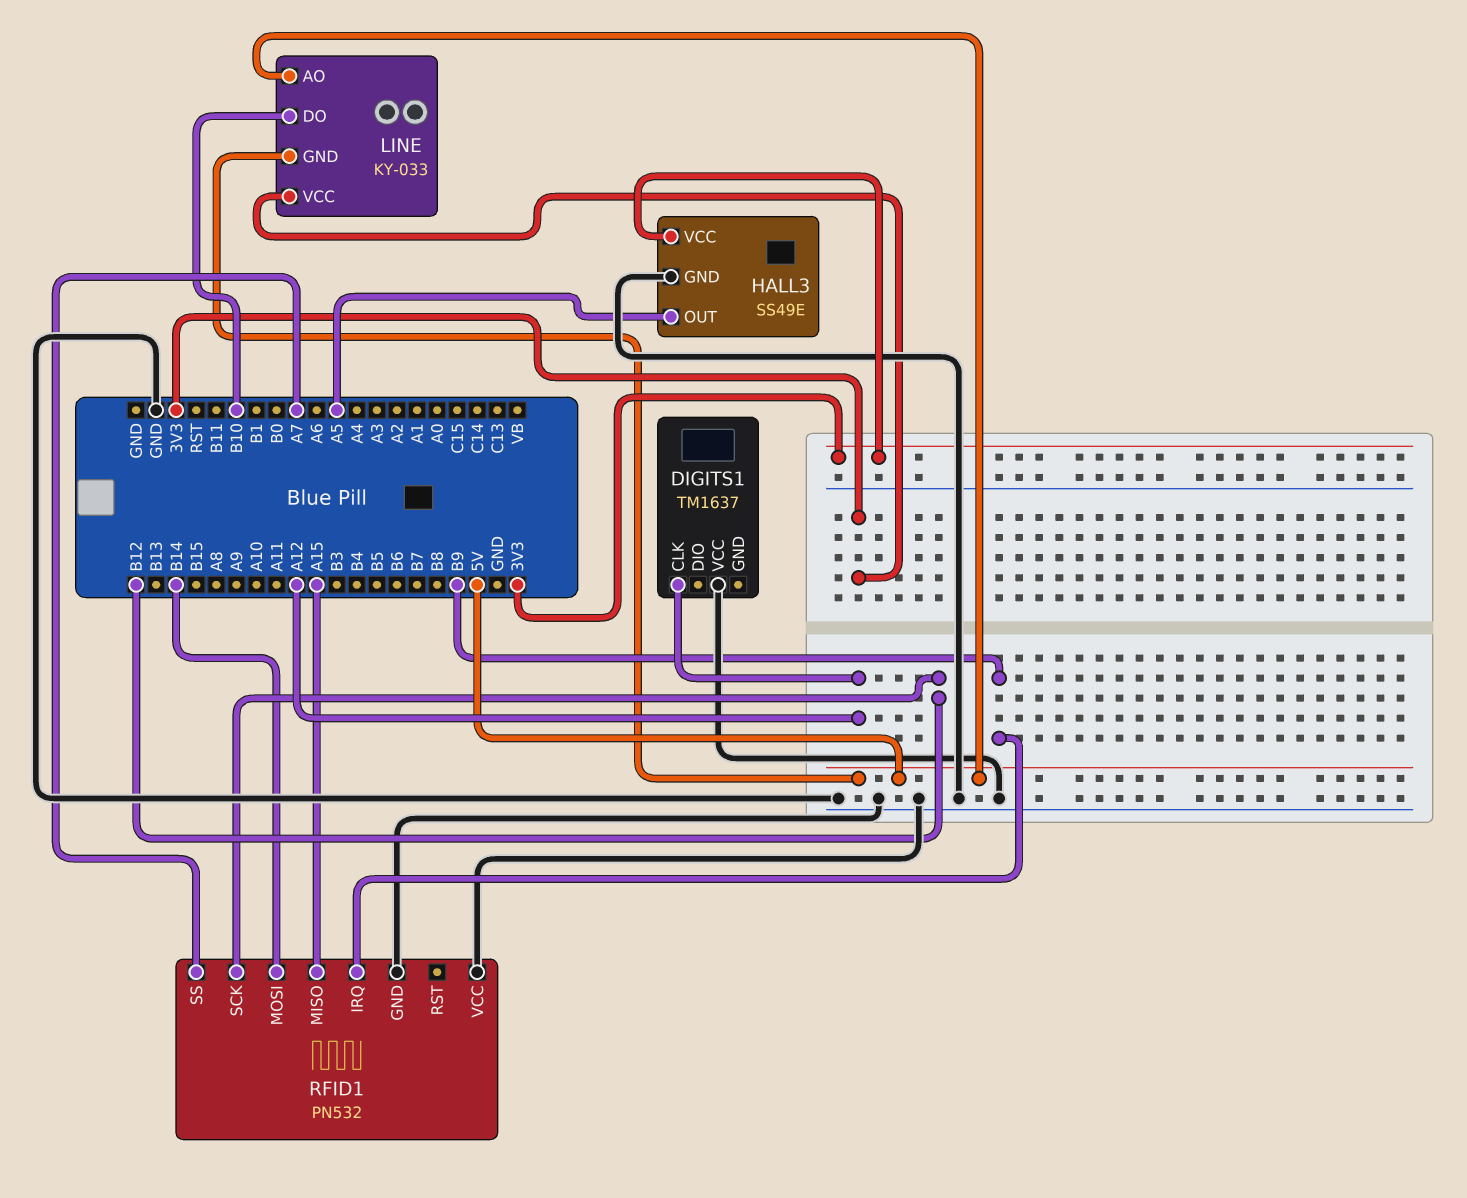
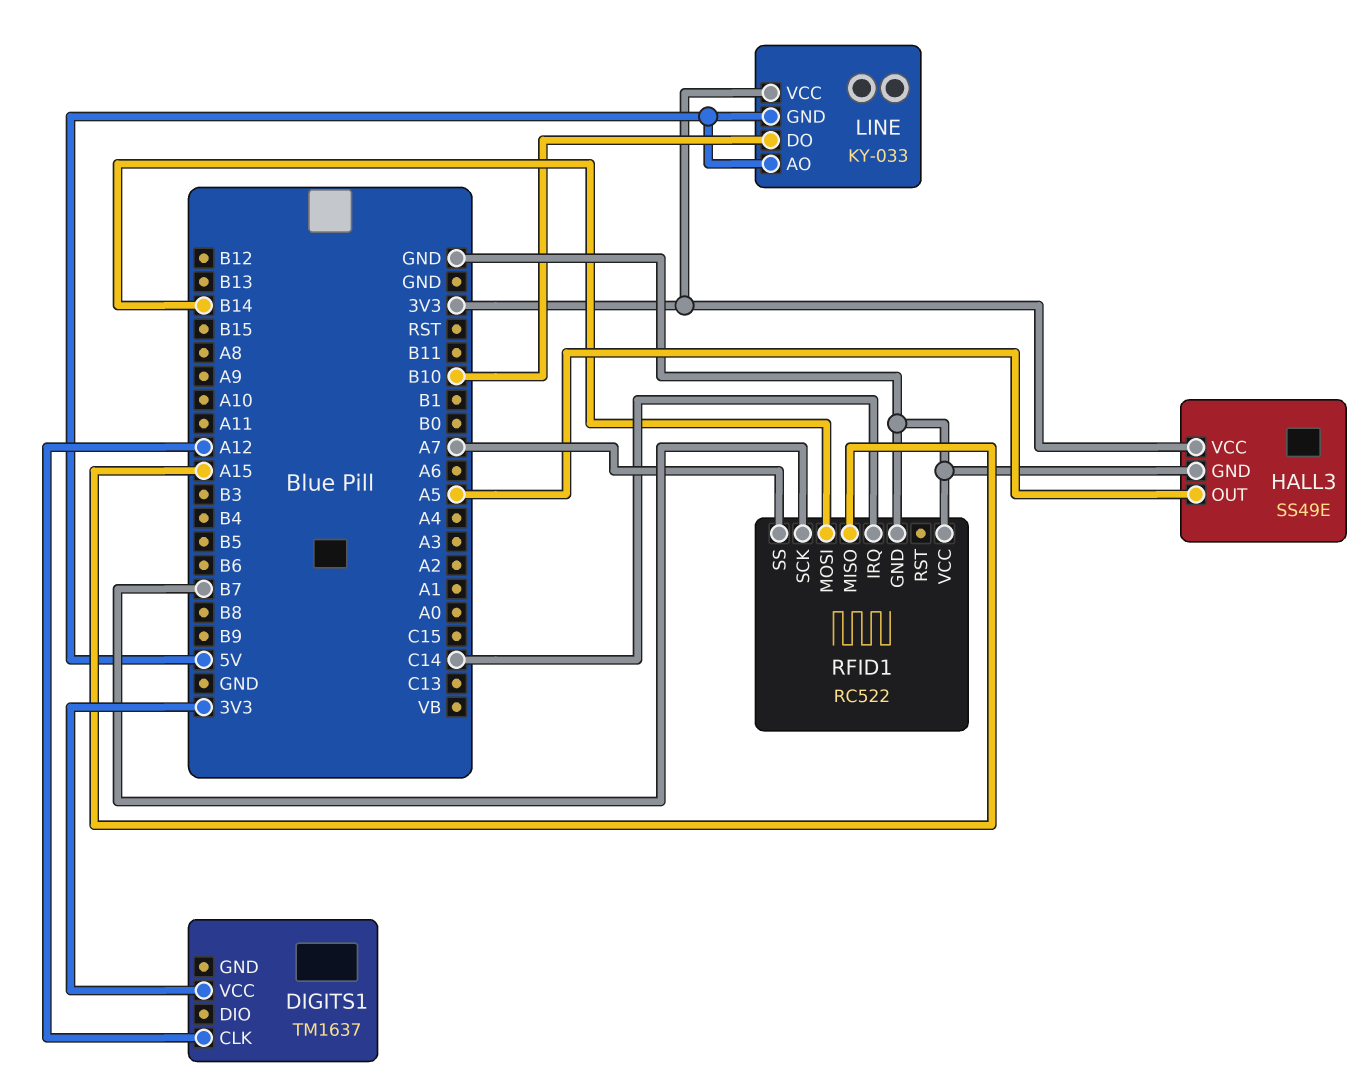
DIGITS1 pin VCC: GND -> 3V3
RFID1: PN532 -> RC522
RFID1 pin IRQ: B9 -> C14
RFID1 pin SCK: B12 -> B7

